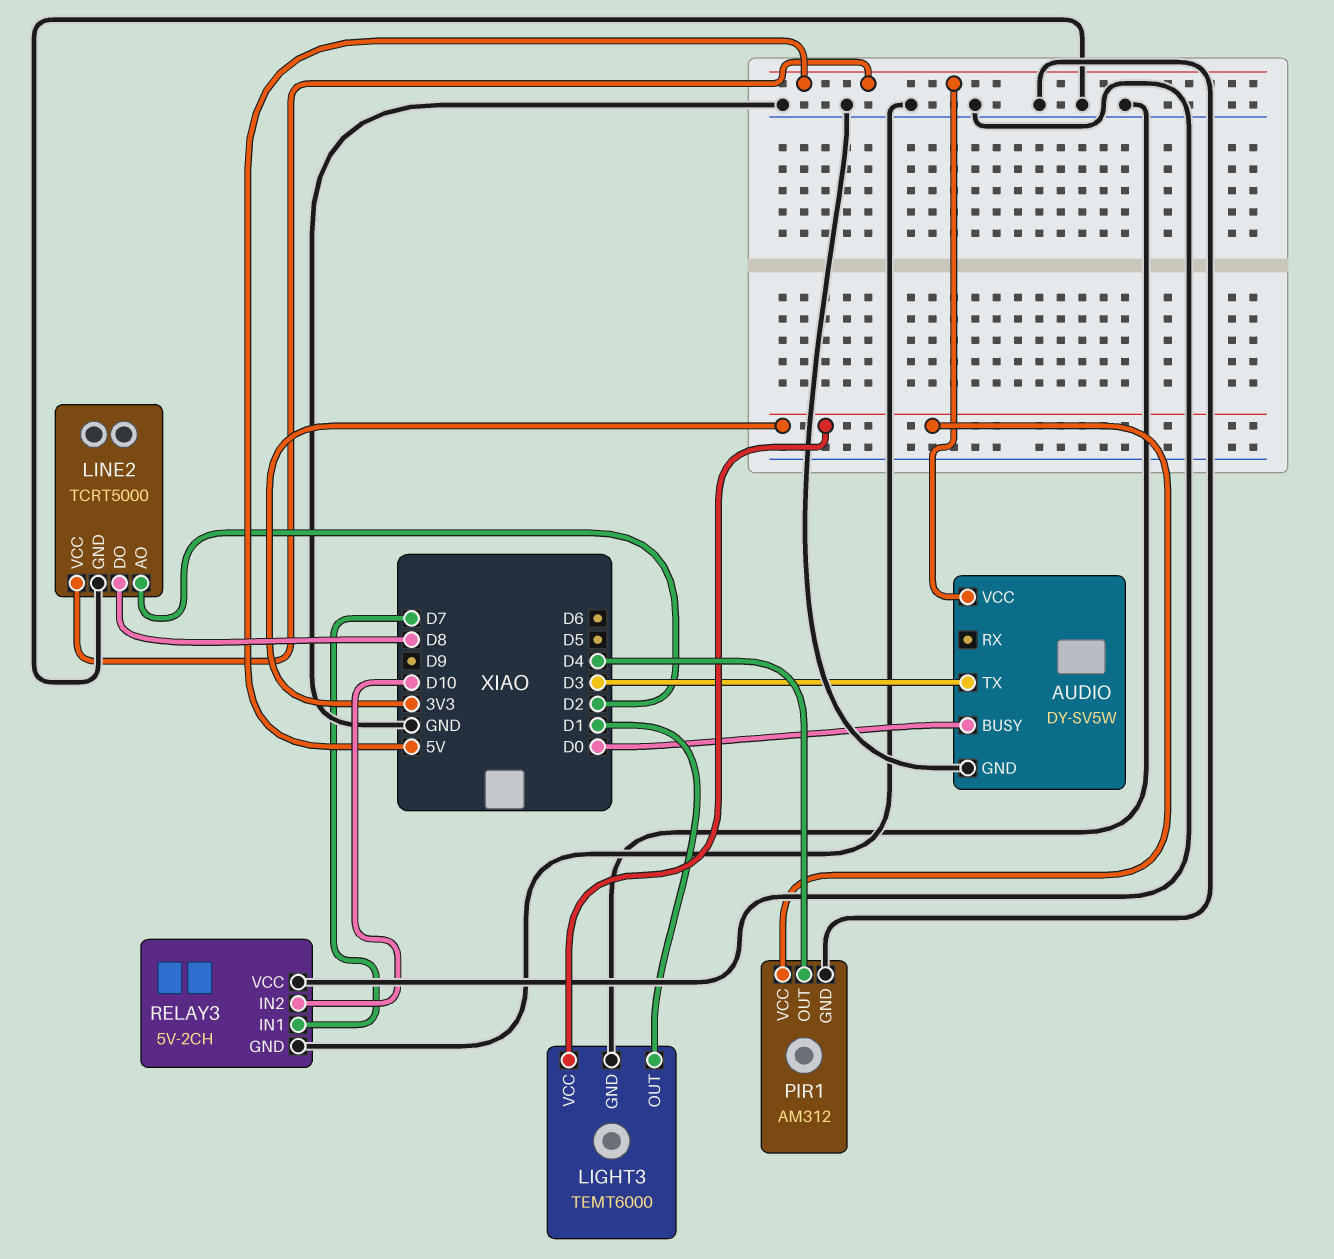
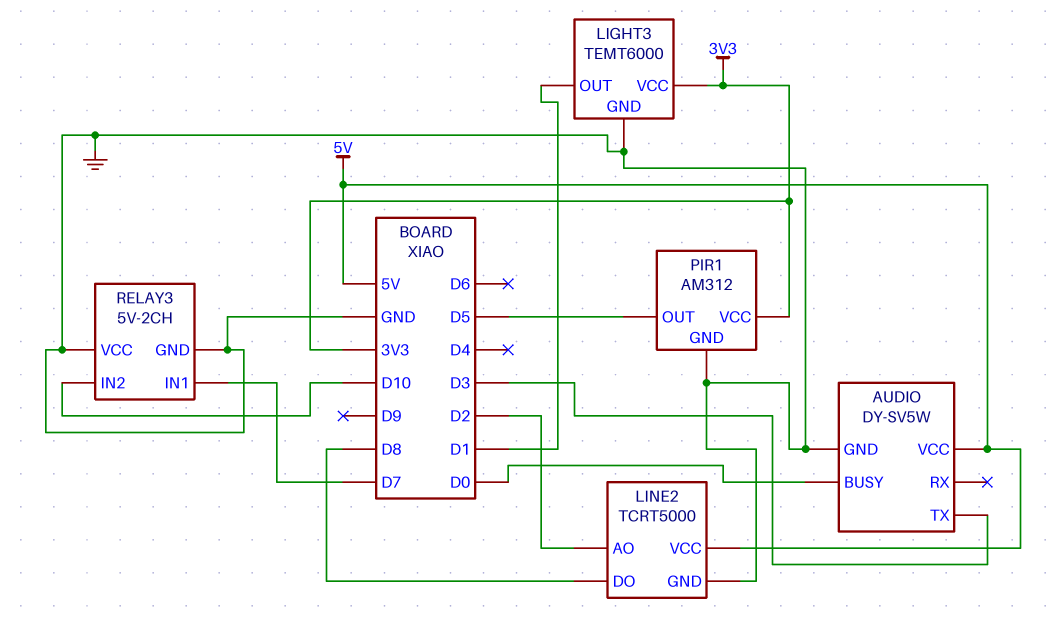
PIR1 pin OUT: D4 -> D5

